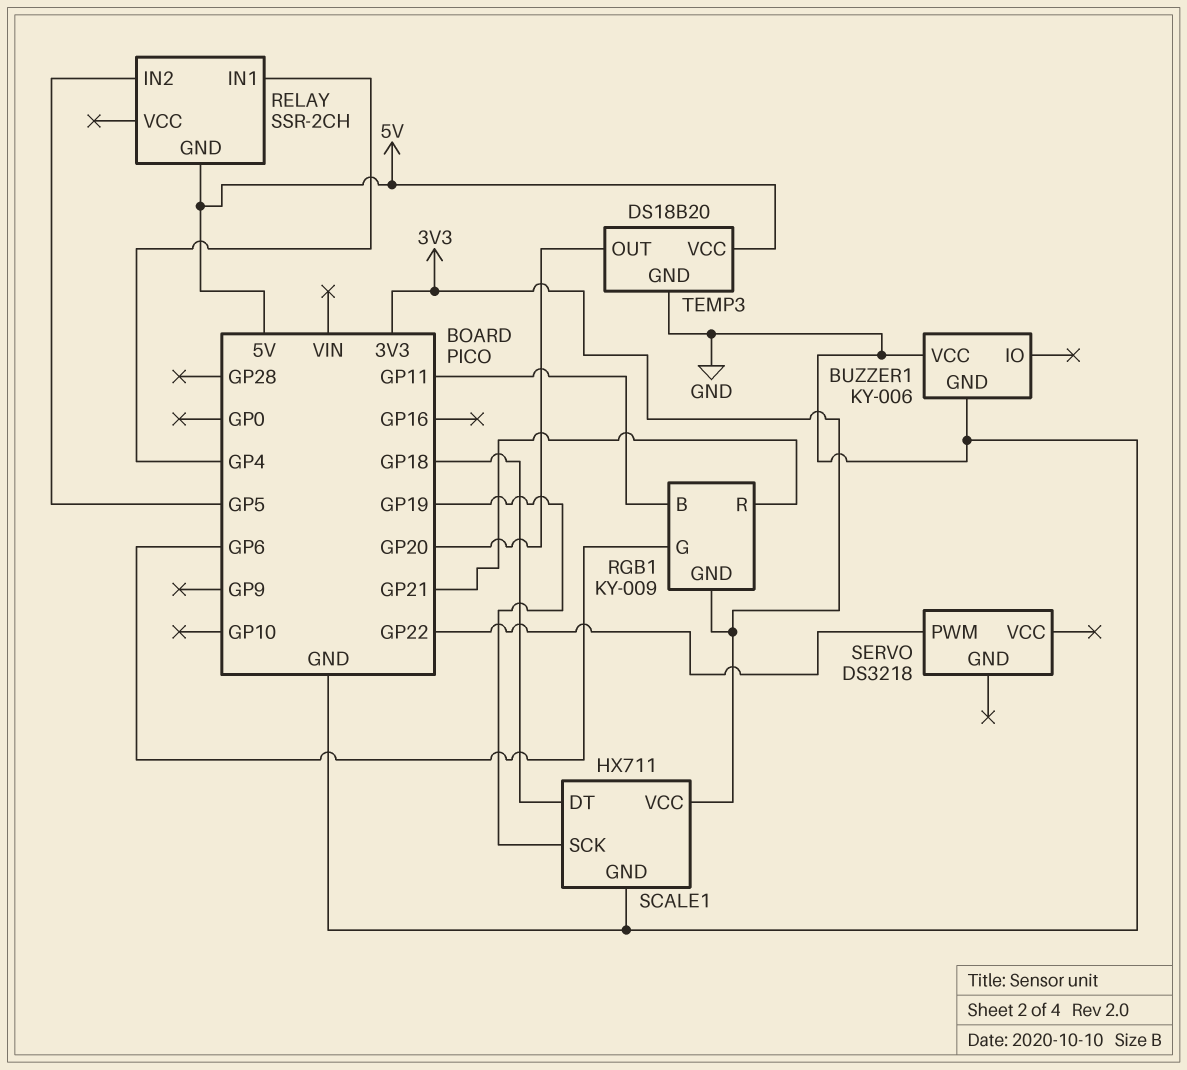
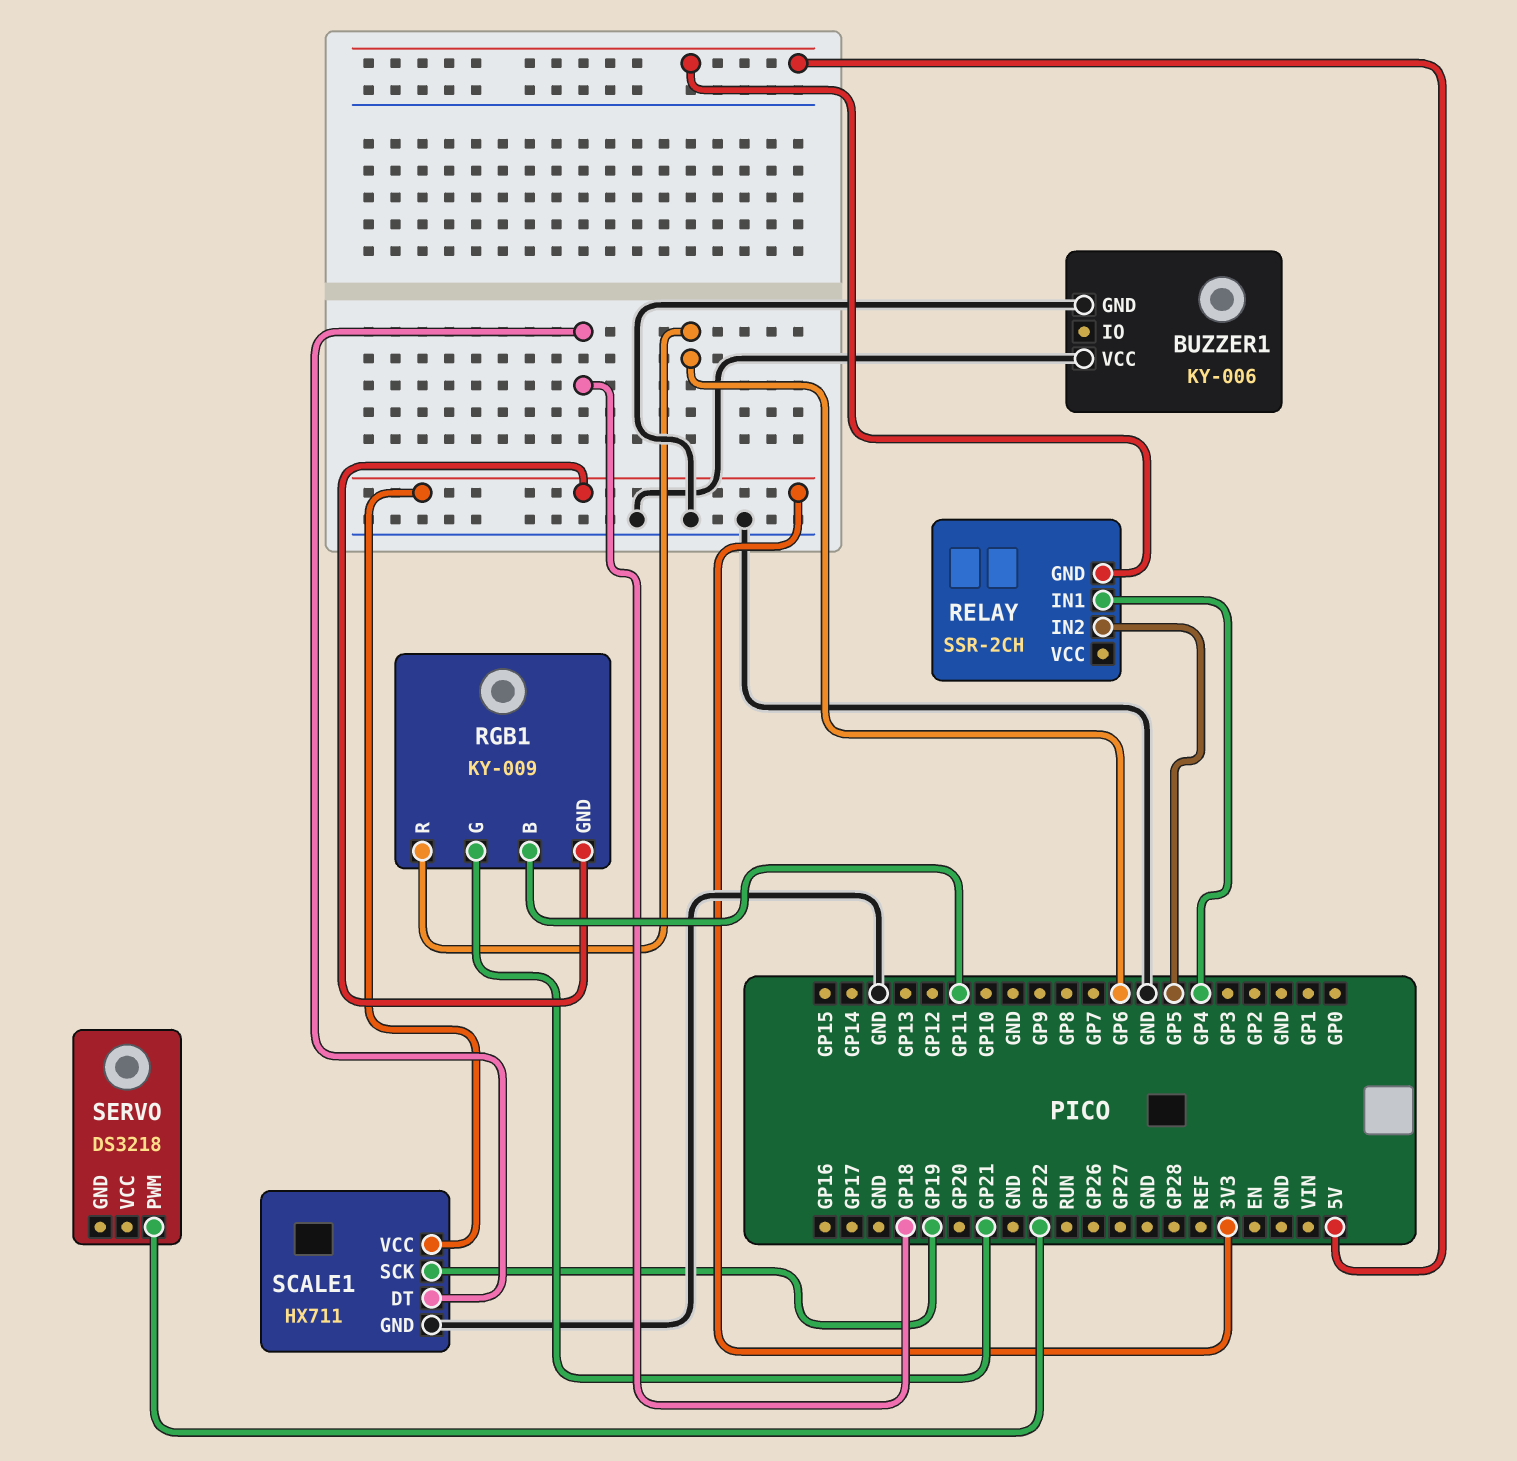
RGB1 pin G: GP6 -> GP21
RGB1 pin R: GP21 -> GP6
TEMP3: DS18B20 -> none
TEMP3 pin GND: GND -> none
TEMP3 pin OUT: GP20 -> none
TEMP3 pin VCC: 5V -> none

